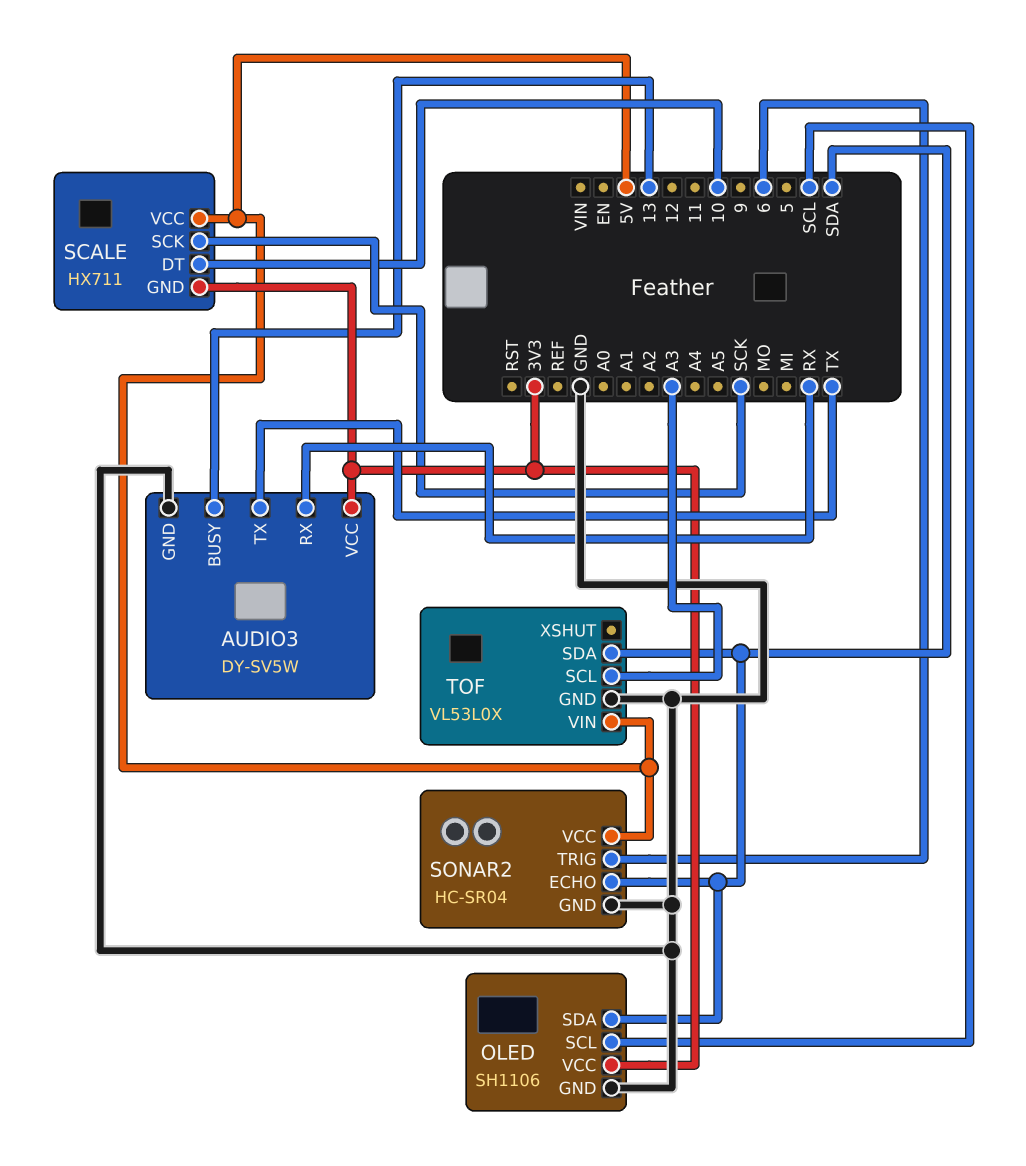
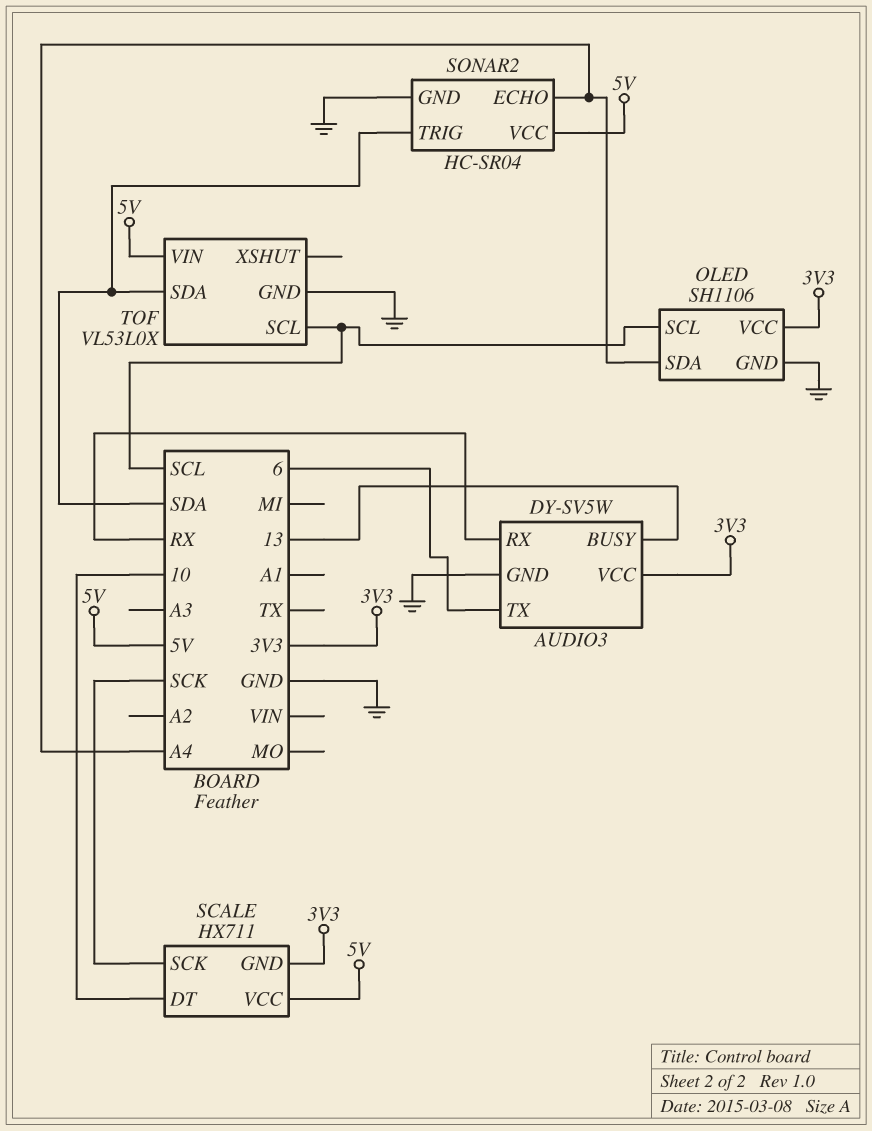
AUDIO3 pin TX: TX -> 6
OLED pin SDA: SDA -> A4
SONAR2 pin ECHO: SDA -> A4
SONAR2 pin TRIG: 6 -> SDA
TOF pin SCL: A3 -> SCL

